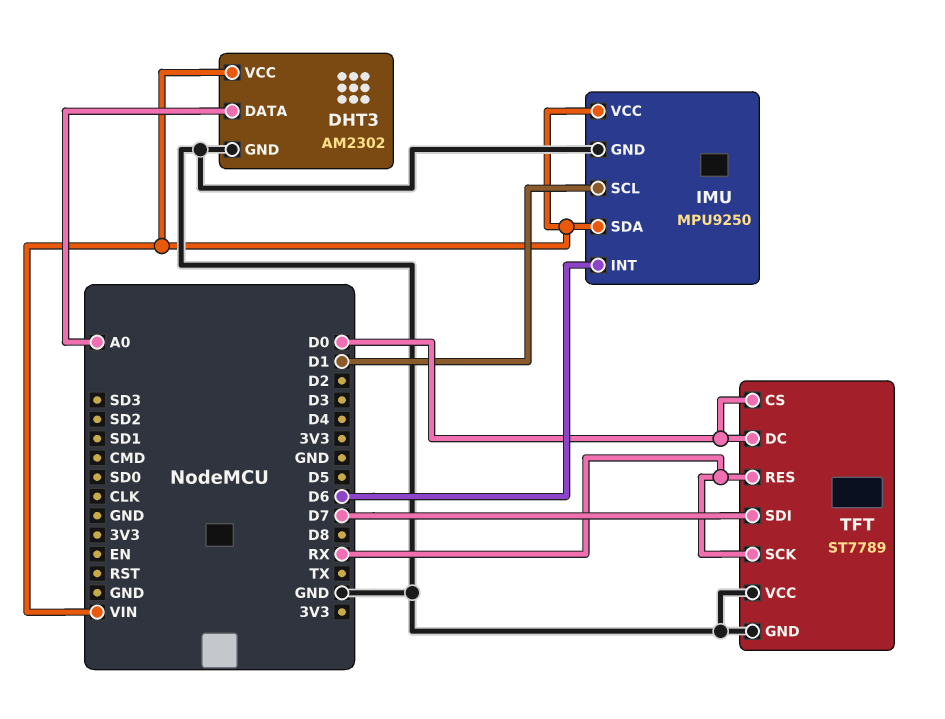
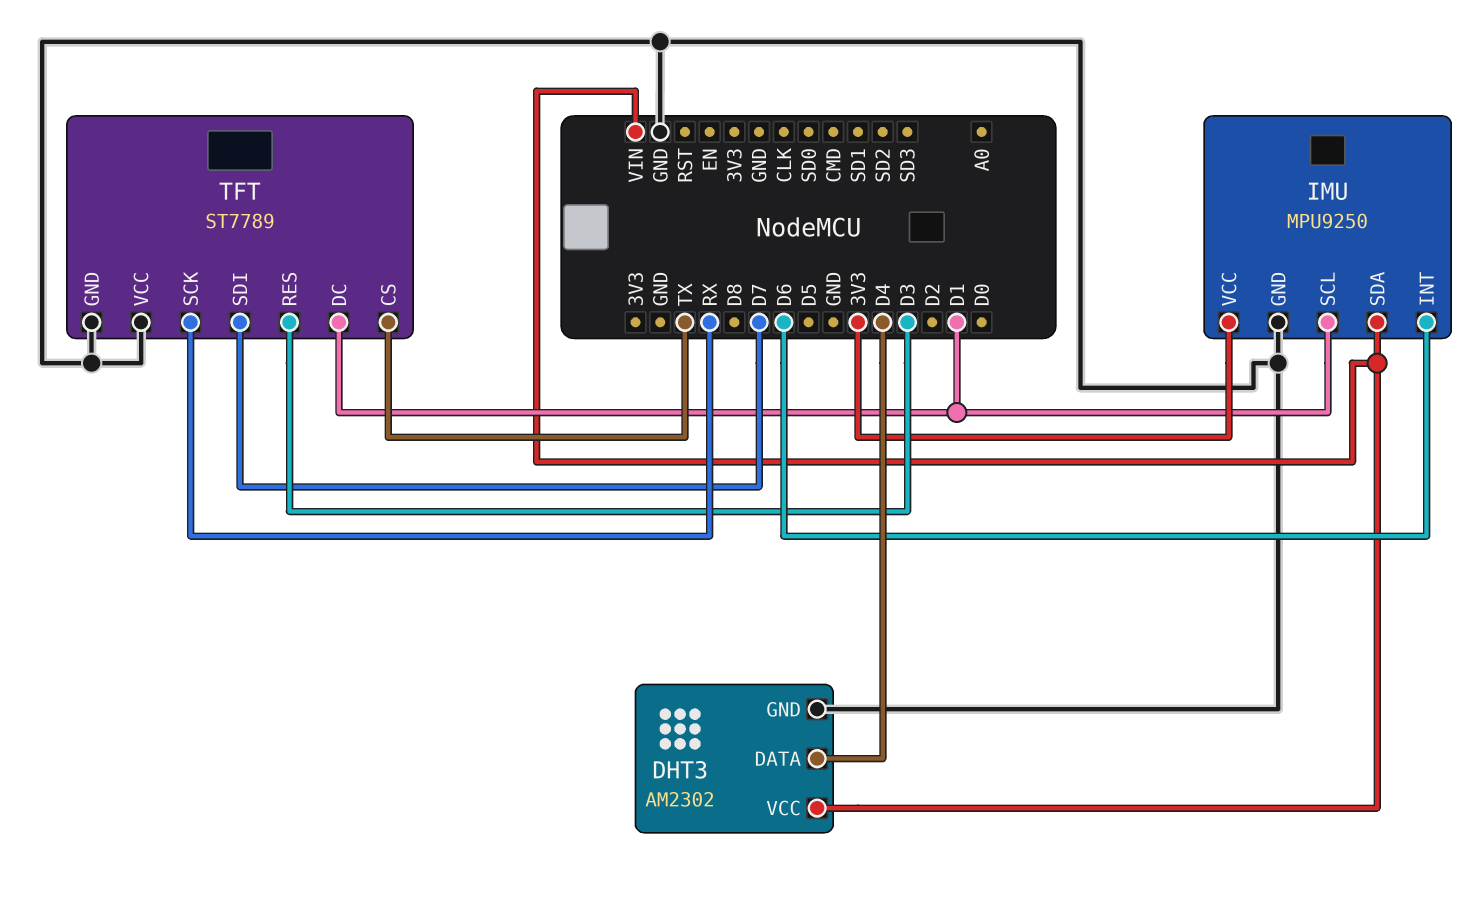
DHT3 pin DATA: A0 -> D4
IMU pin VCC: VIN -> 3V3
TFT pin CS: D0 -> TX
TFT pin DC: D0 -> D1
TFT pin RES: RX -> D3

